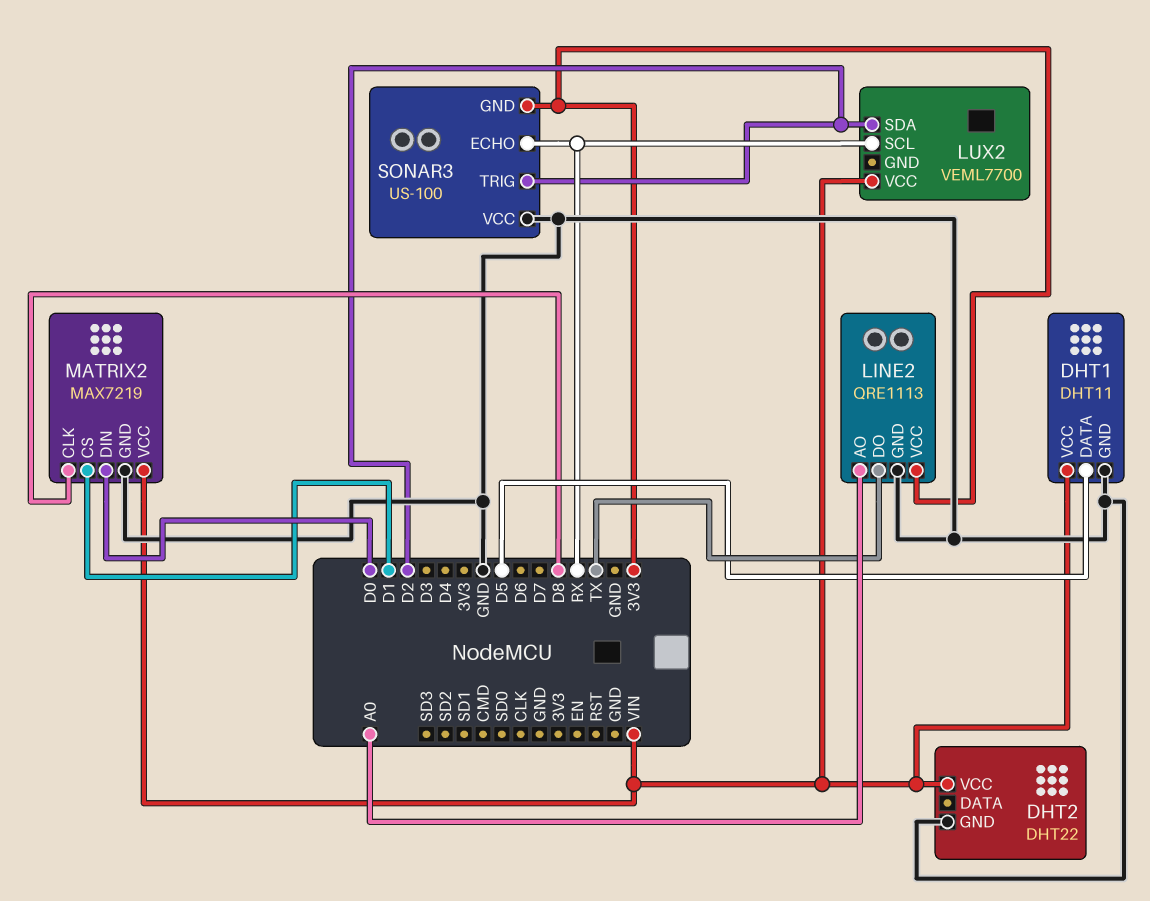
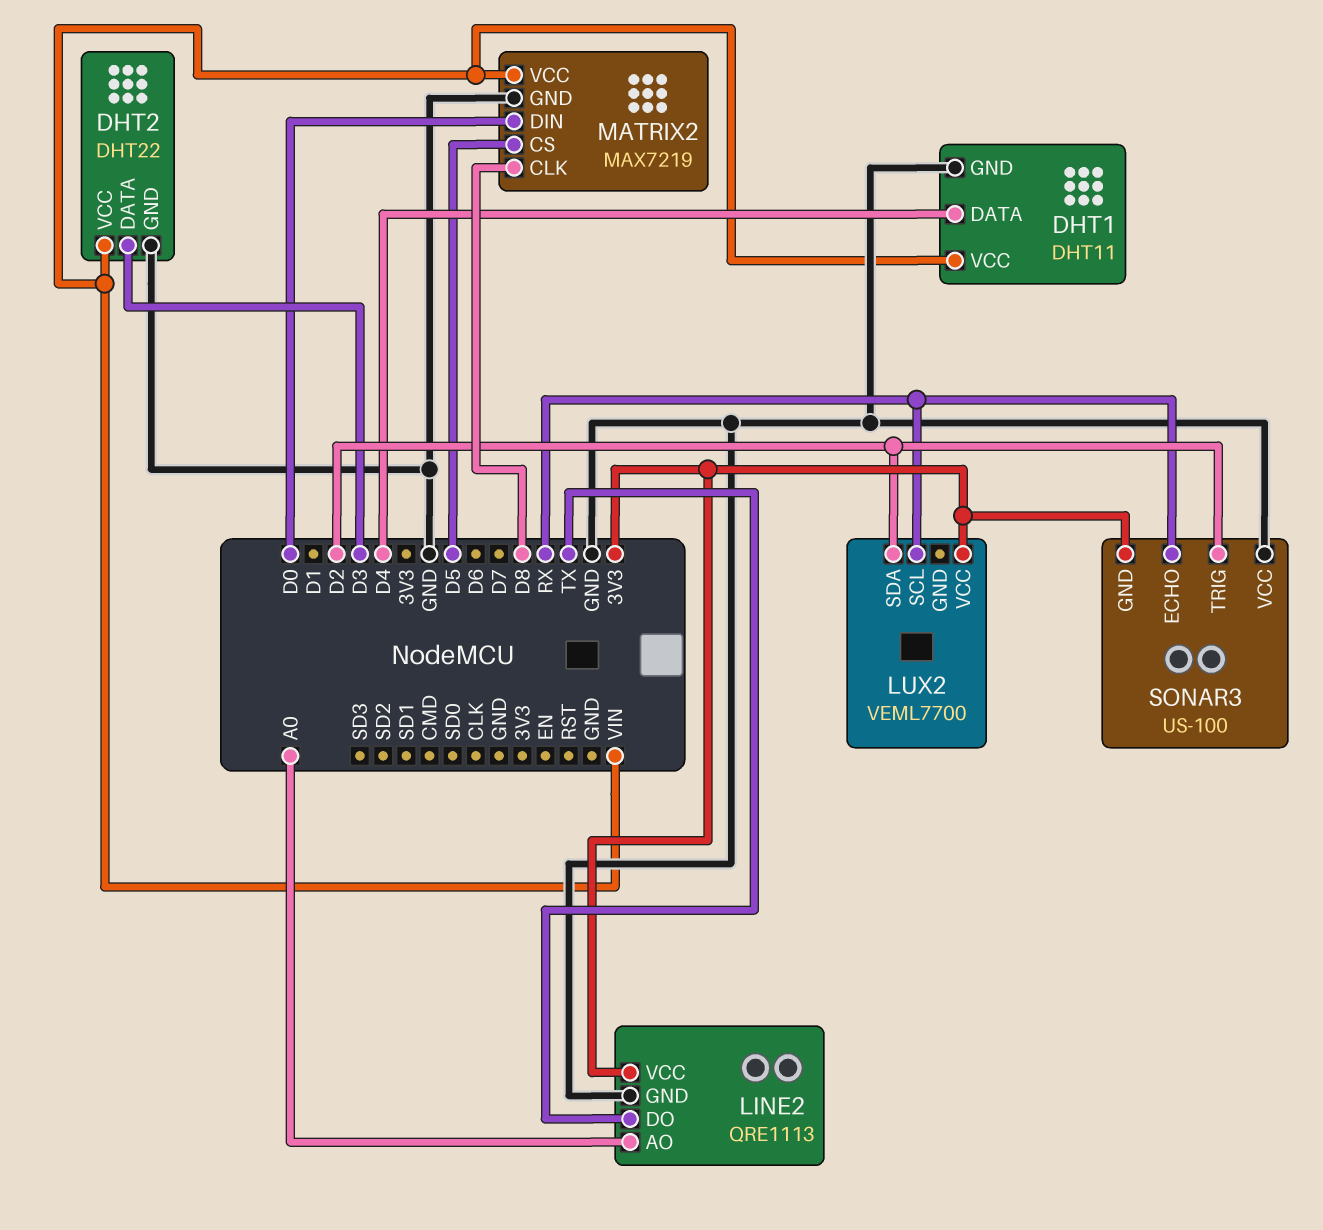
DHT1 pin DATA: D5 -> D4
DHT2 pin DATA: none -> D3
LUX2 pin VCC: VIN -> 3V3
MATRIX2 pin CS: D1 -> D5

